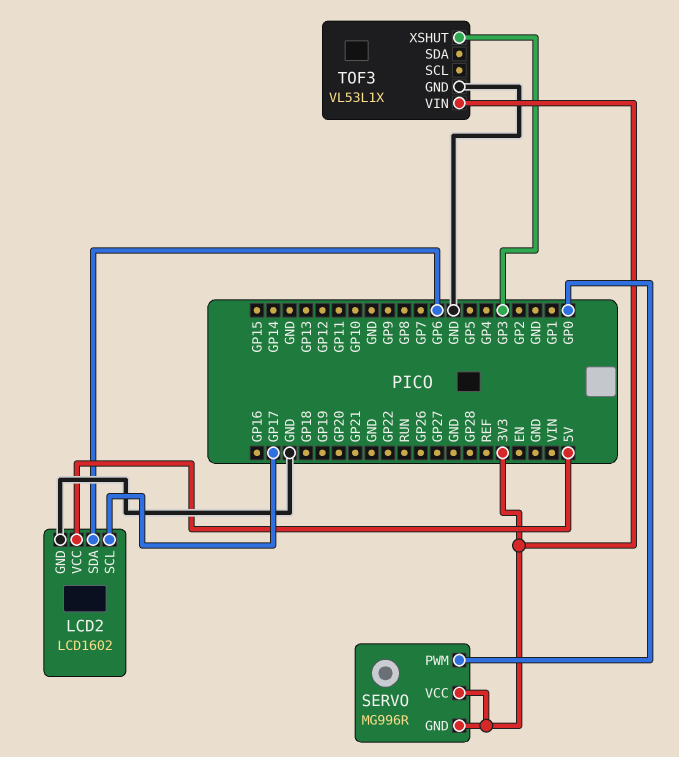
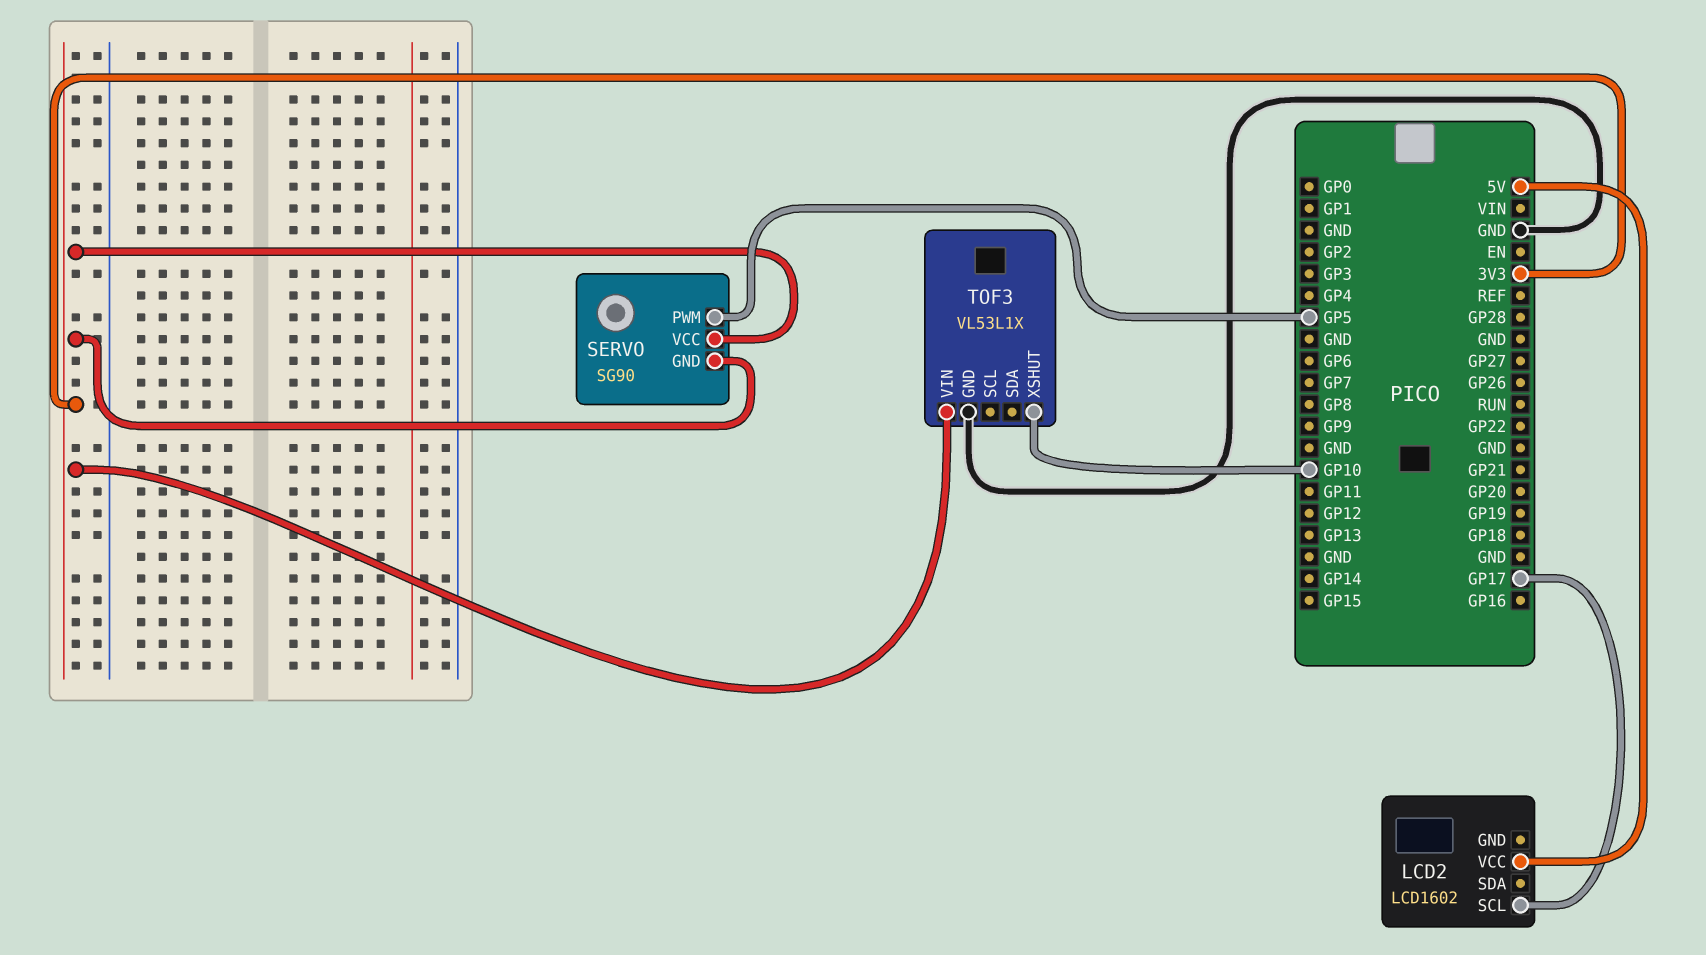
LCD2 pin GND: GND -> none
LCD2 pin SDA: GP6 -> none
SERVO: MG996R -> SG90
SERVO pin PWM: GP0 -> GP5
TOF3 pin XSHUT: GP3 -> GP10

